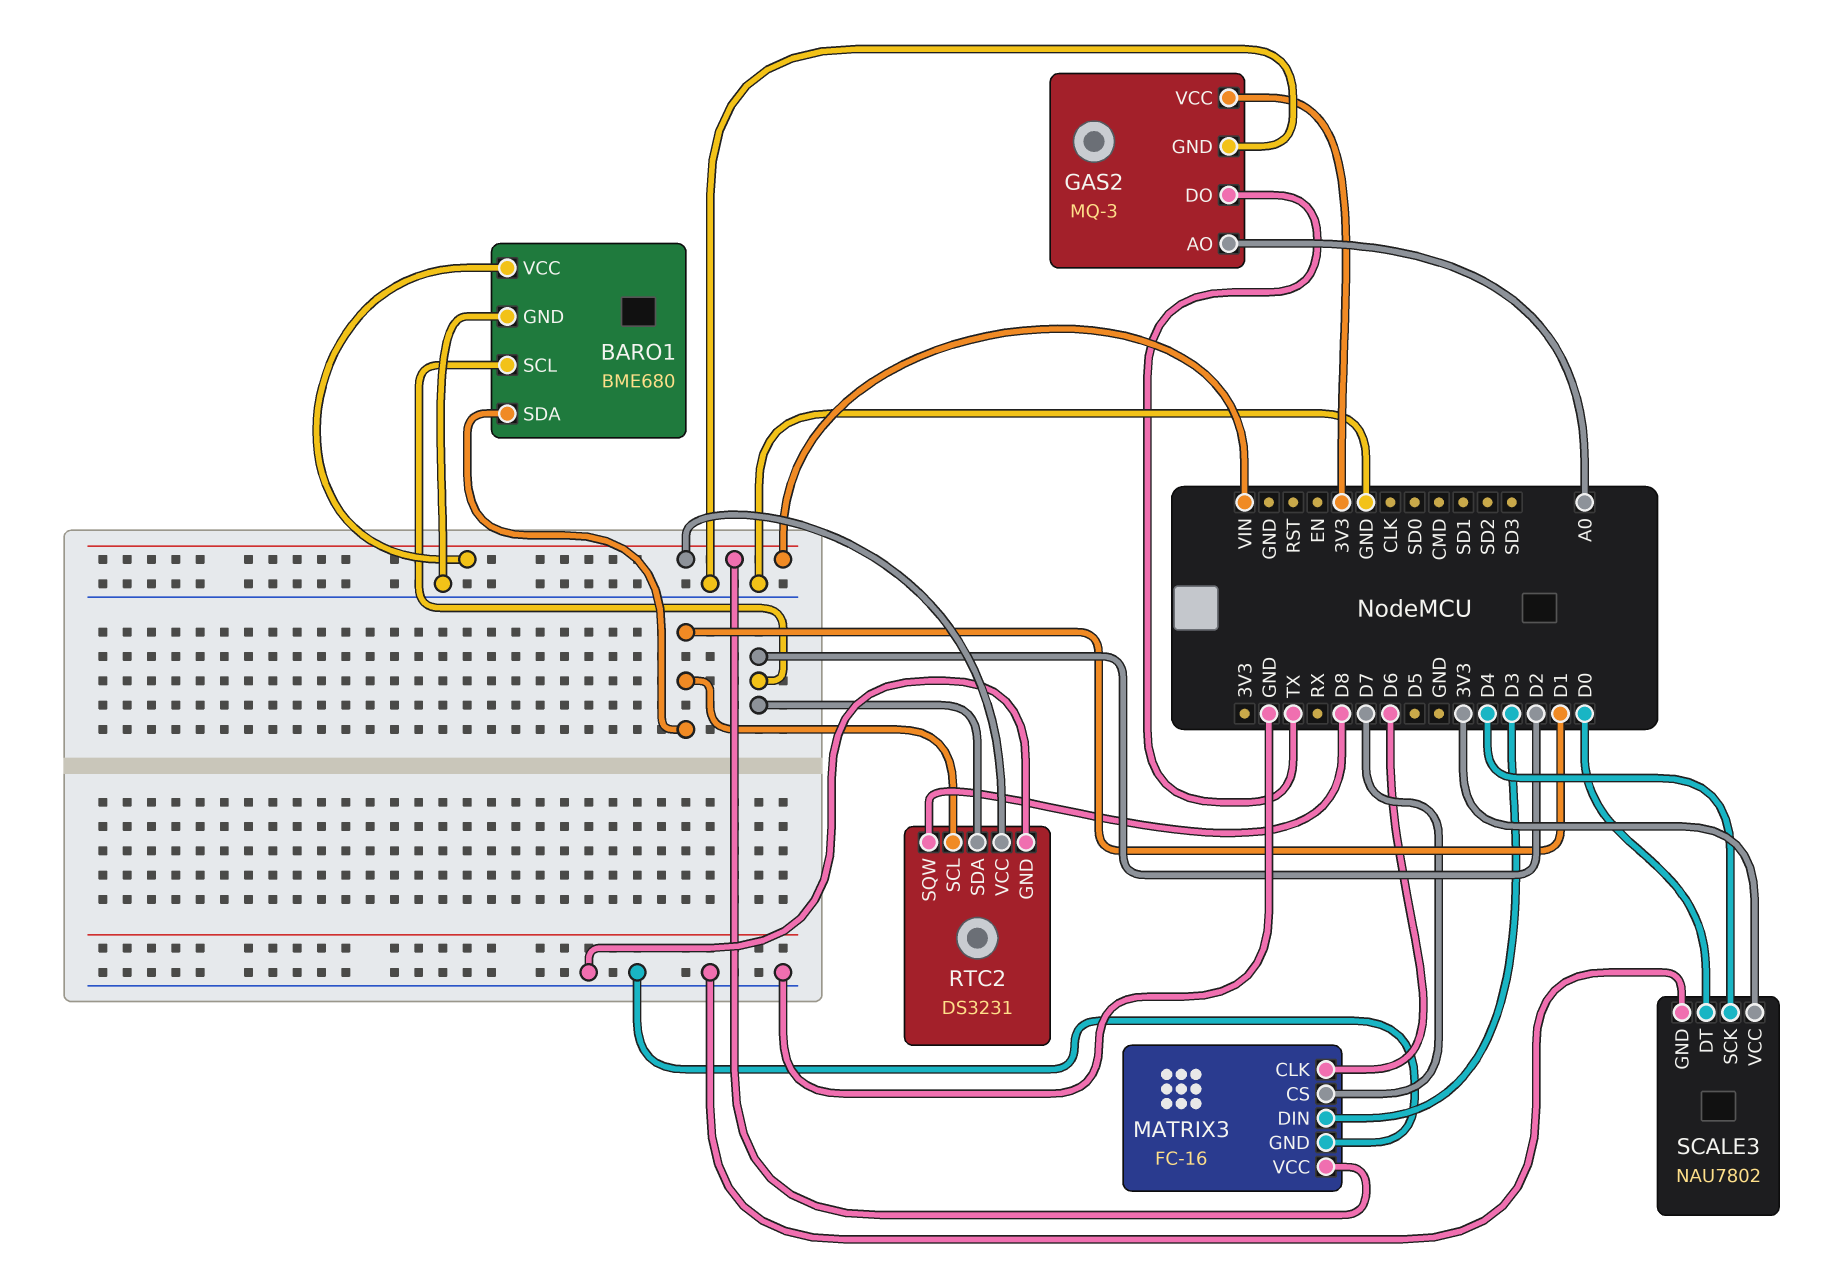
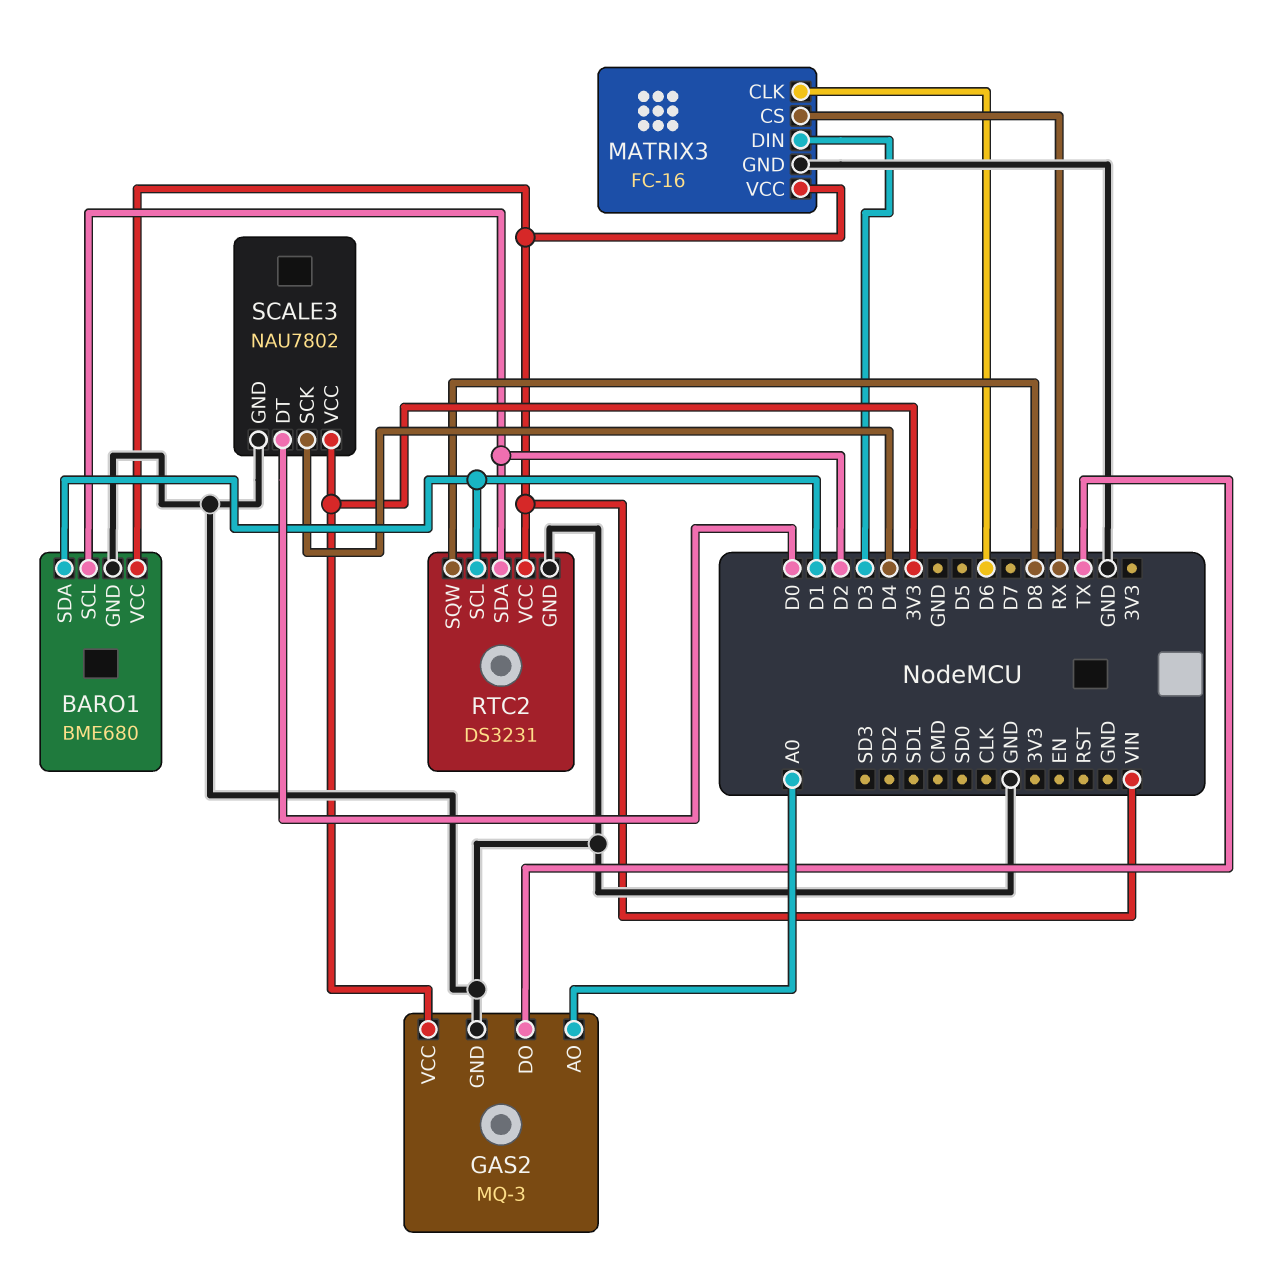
MATRIX3 pin CS: D7 -> RX

